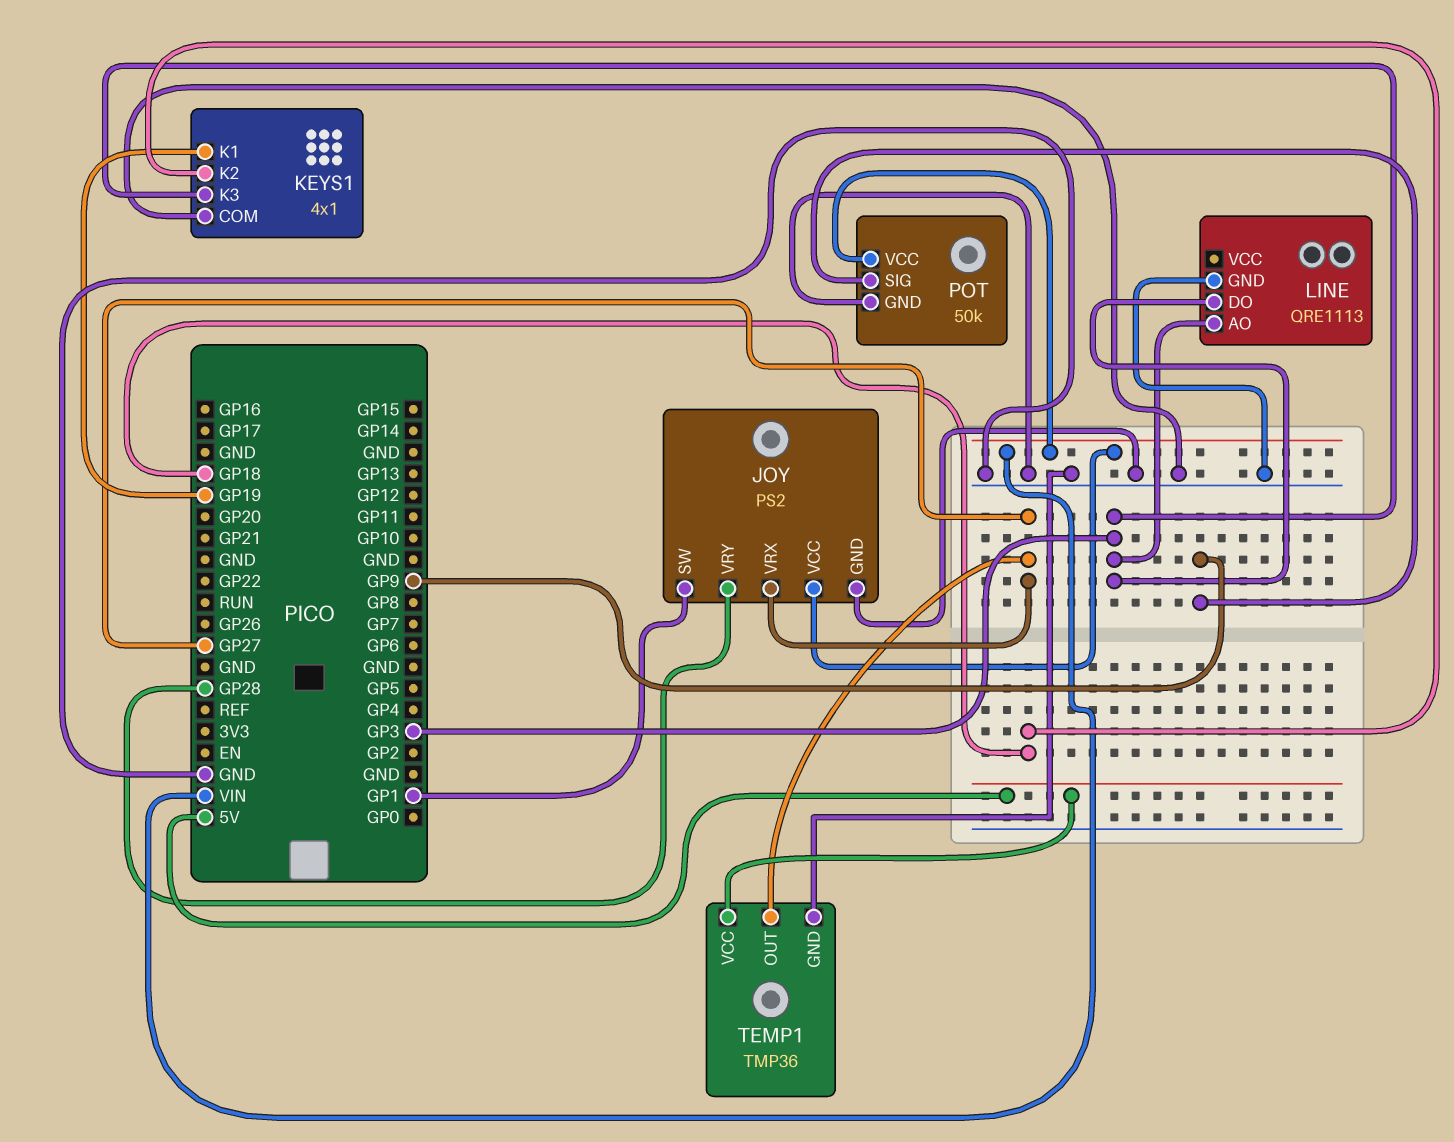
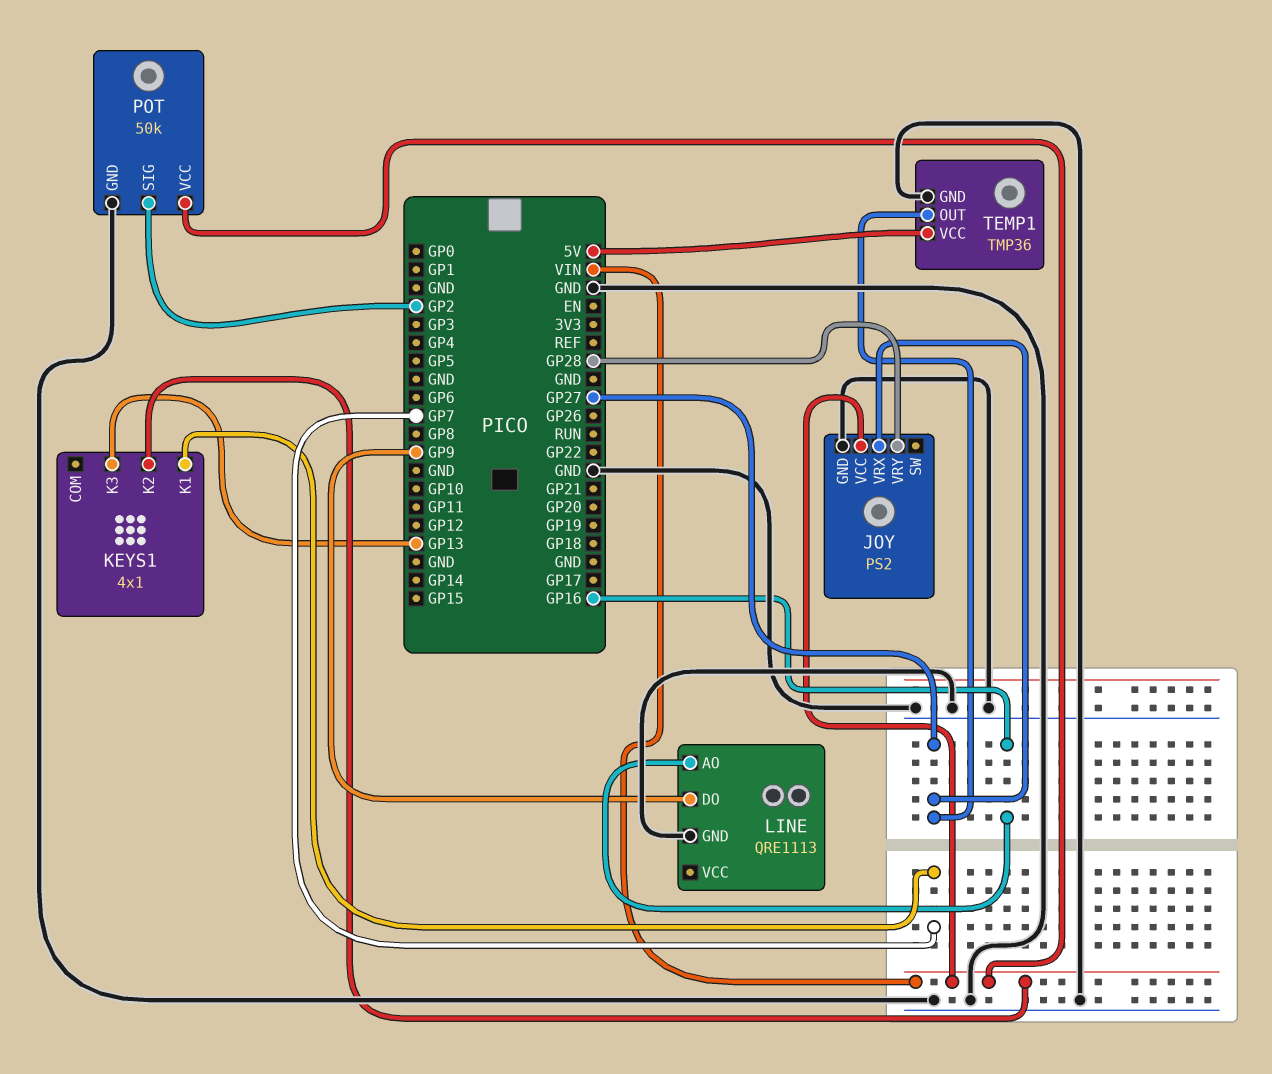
JOY pin SW: GP1 -> none
KEYS1 pin COM: GND -> none
KEYS1 pin K1: GP19 -> GP7
KEYS1 pin K2: GP18 -> VIN
KEYS1 pin K3: GP3 -> GP13
LINE pin AO: GP3 -> GP16
LINE pin DO: GP3 -> GP9
POT pin SIG: GP9 -> GP2

